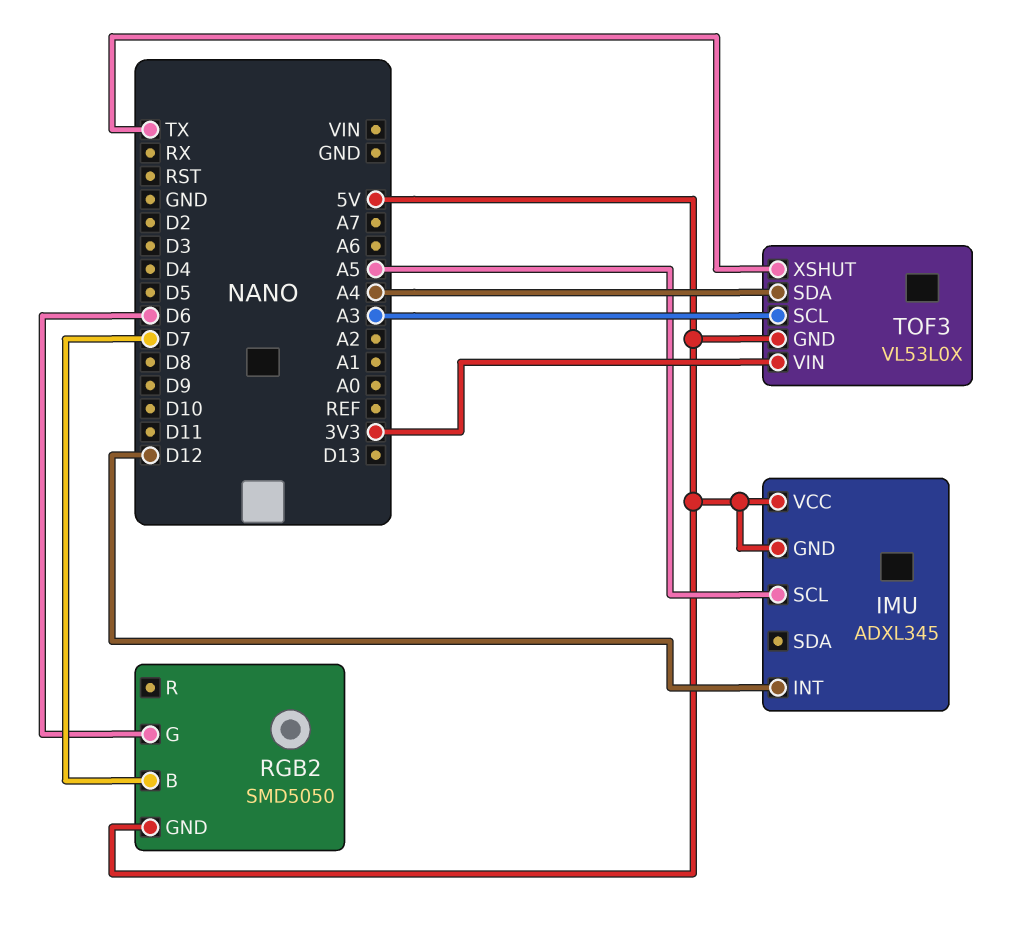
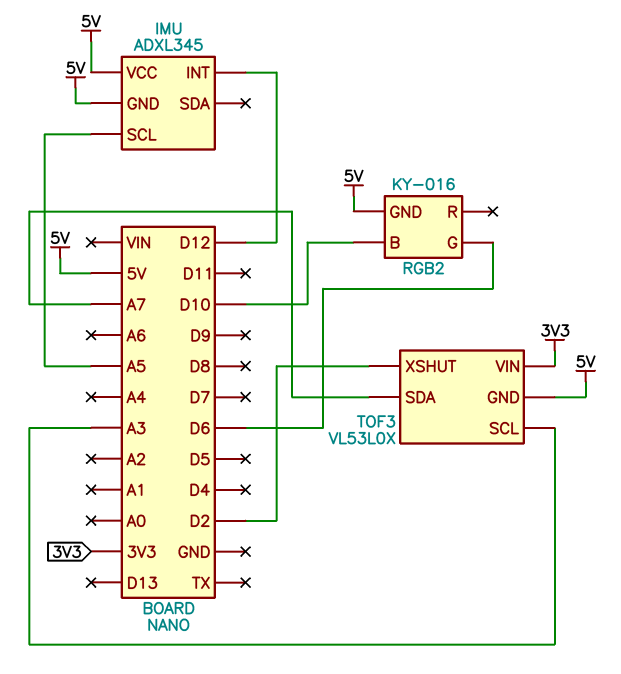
RGB2: SMD5050 -> KY-016
RGB2 pin B: D7 -> D10
TOF3 pin SDA: A4 -> A7
TOF3 pin XSHUT: TX -> D2

